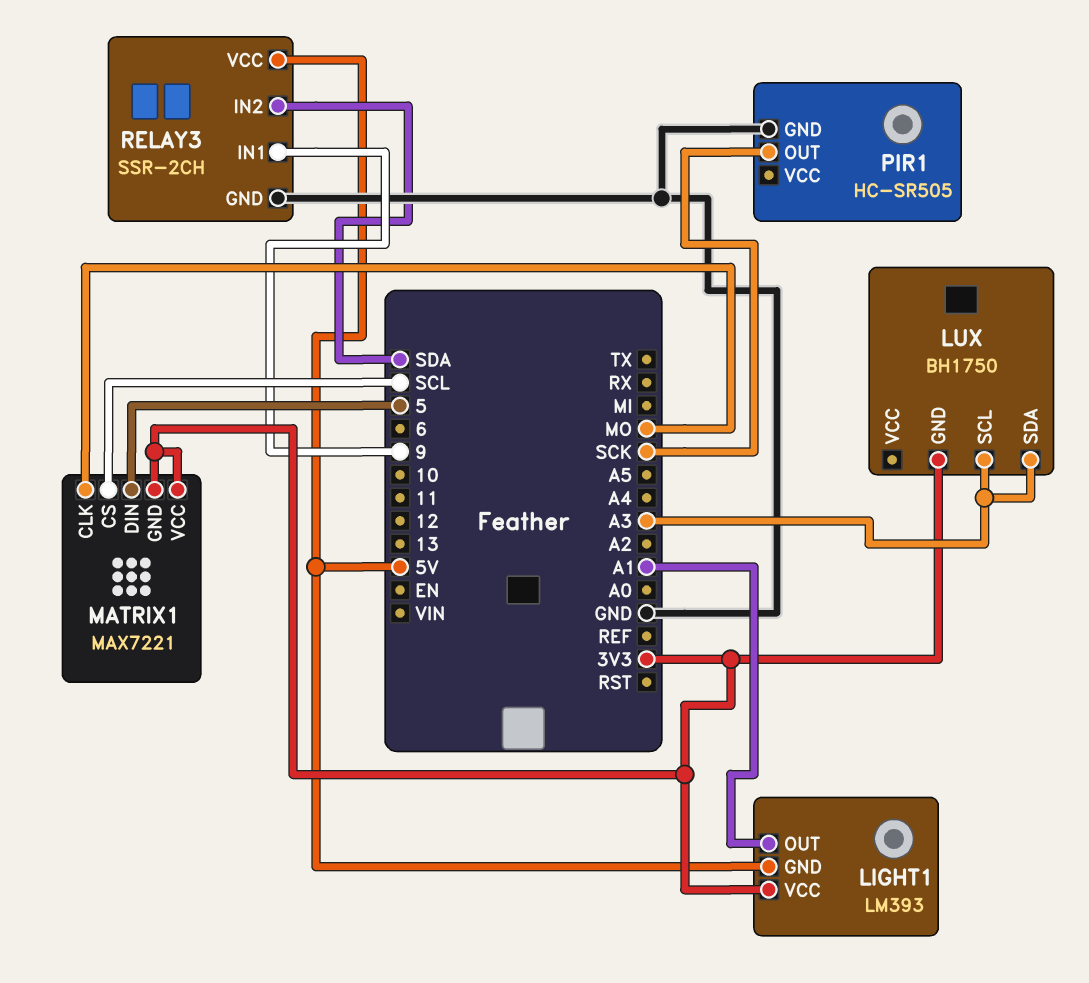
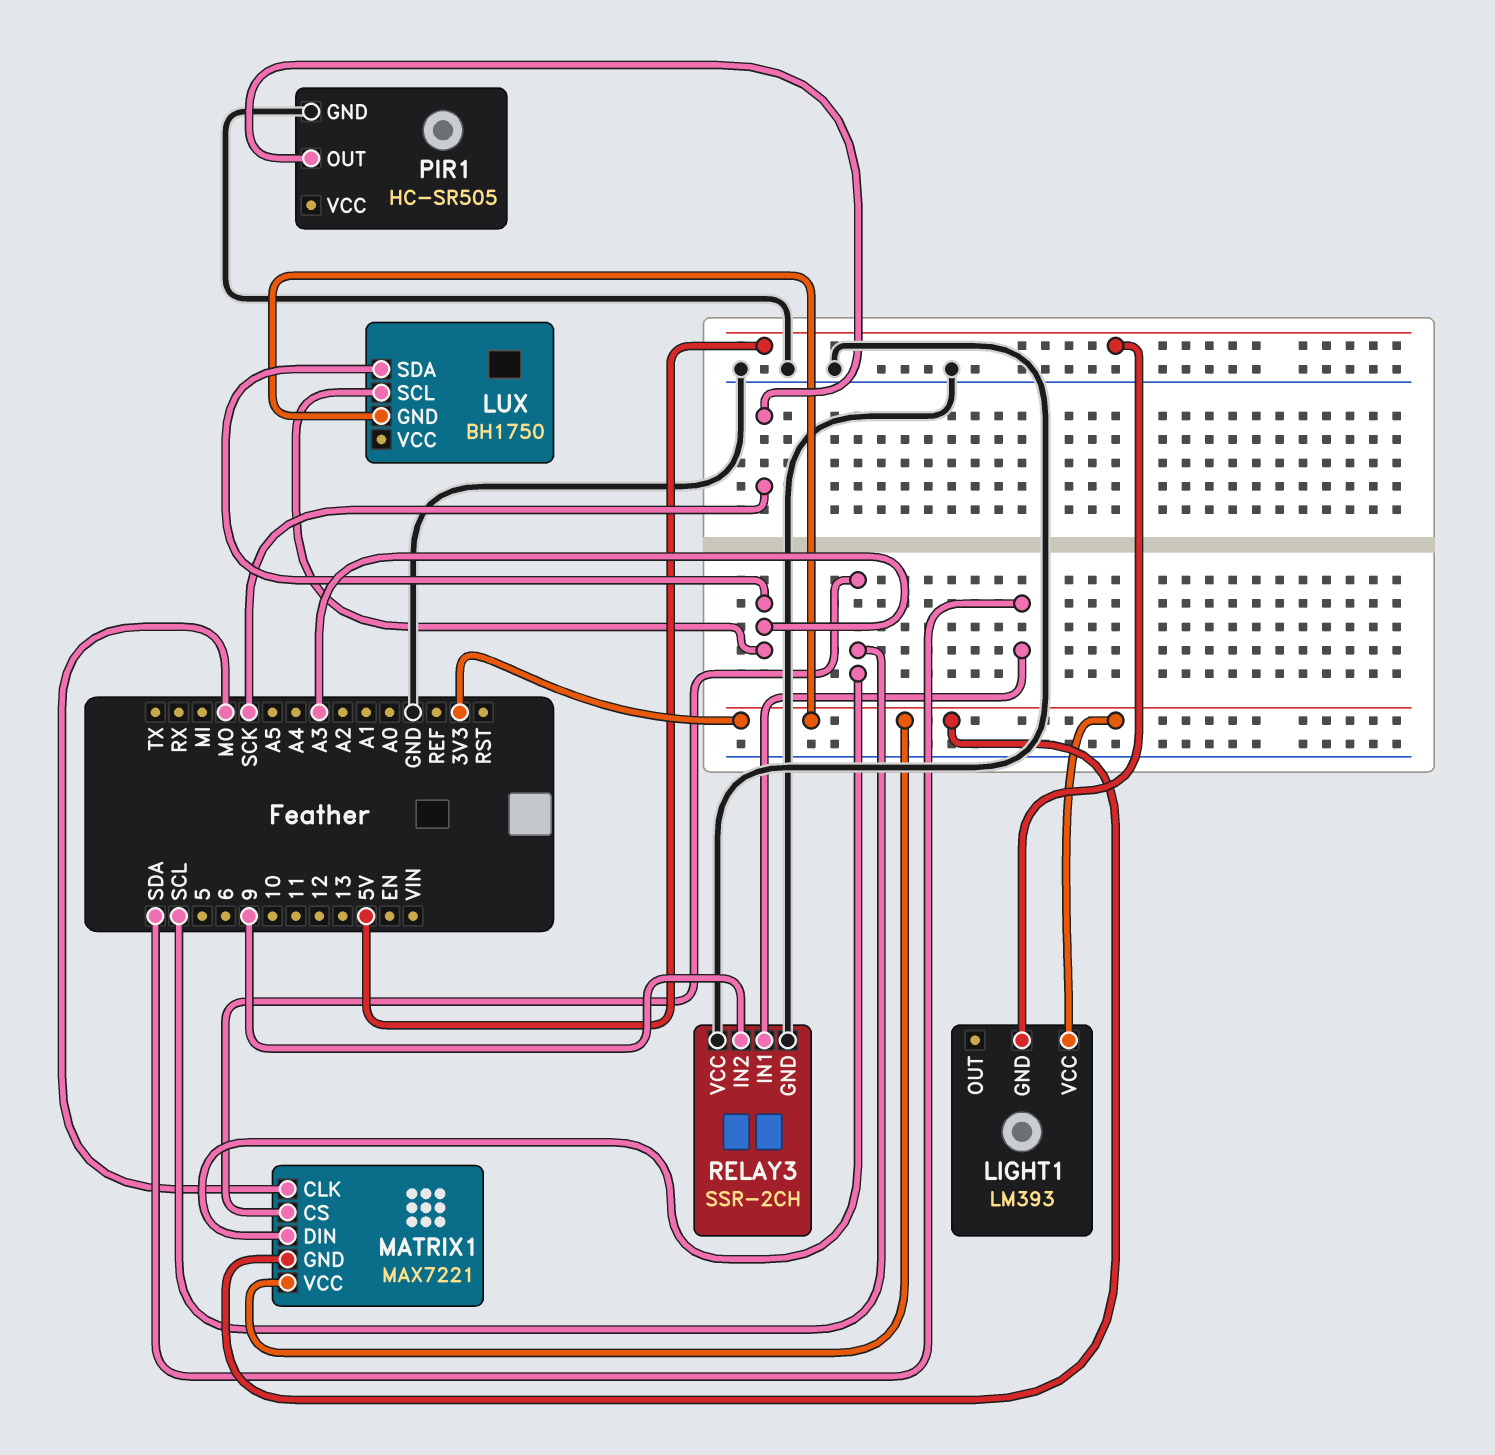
LIGHT1 pin OUT: A1 -> none
MATRIX1 pin DIN: 5 -> SCL
RELAY3 pin IN1: 9 -> SDA
RELAY3 pin IN2: SDA -> 9
RELAY3 pin VCC: 5V -> GND

